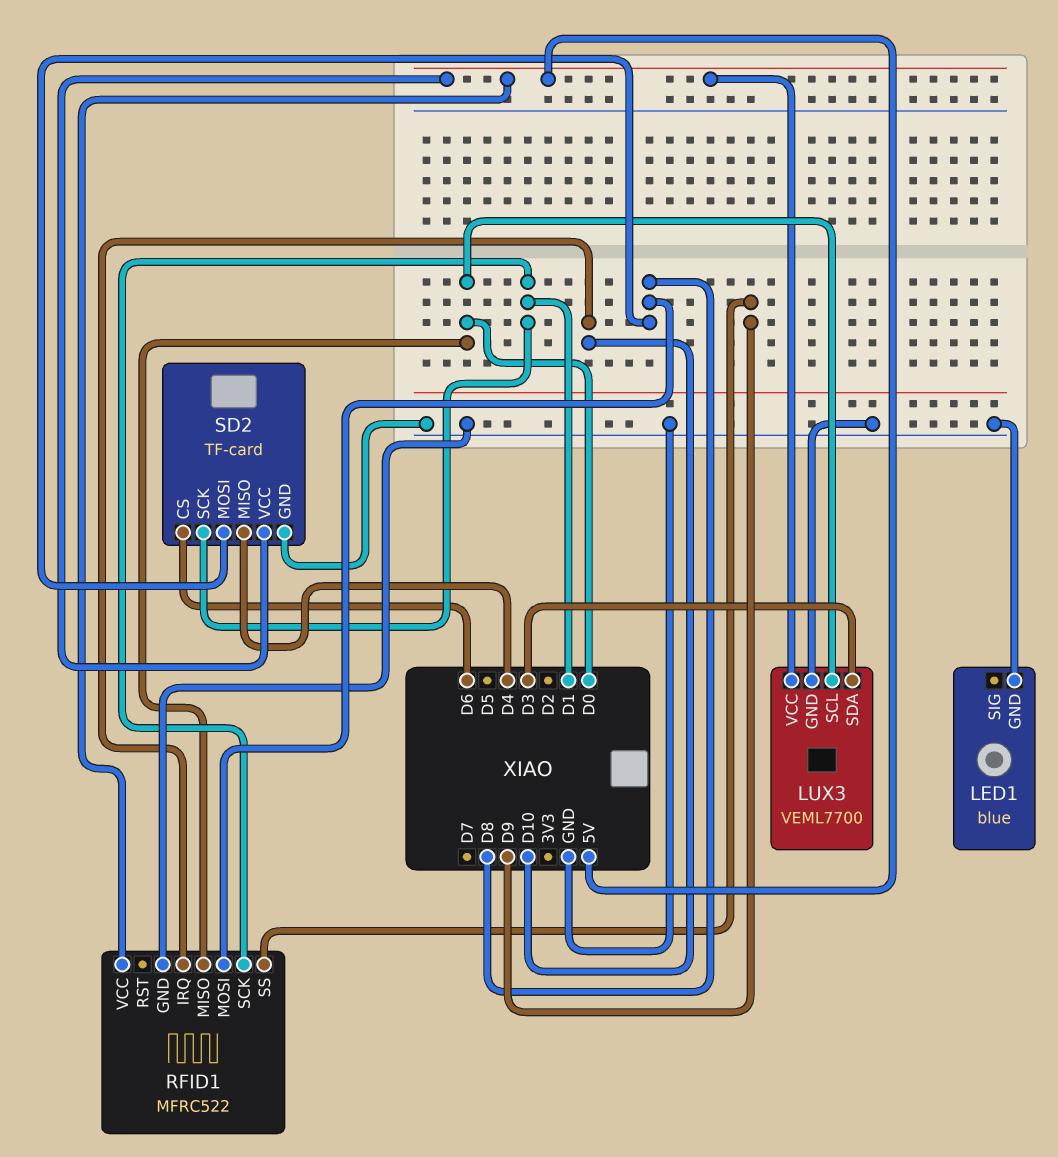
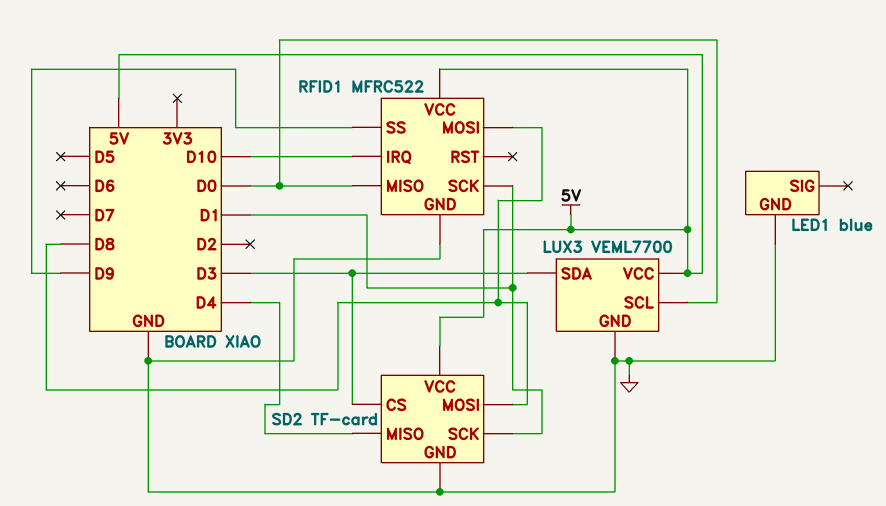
SD2 pin CS: D6 -> D3

